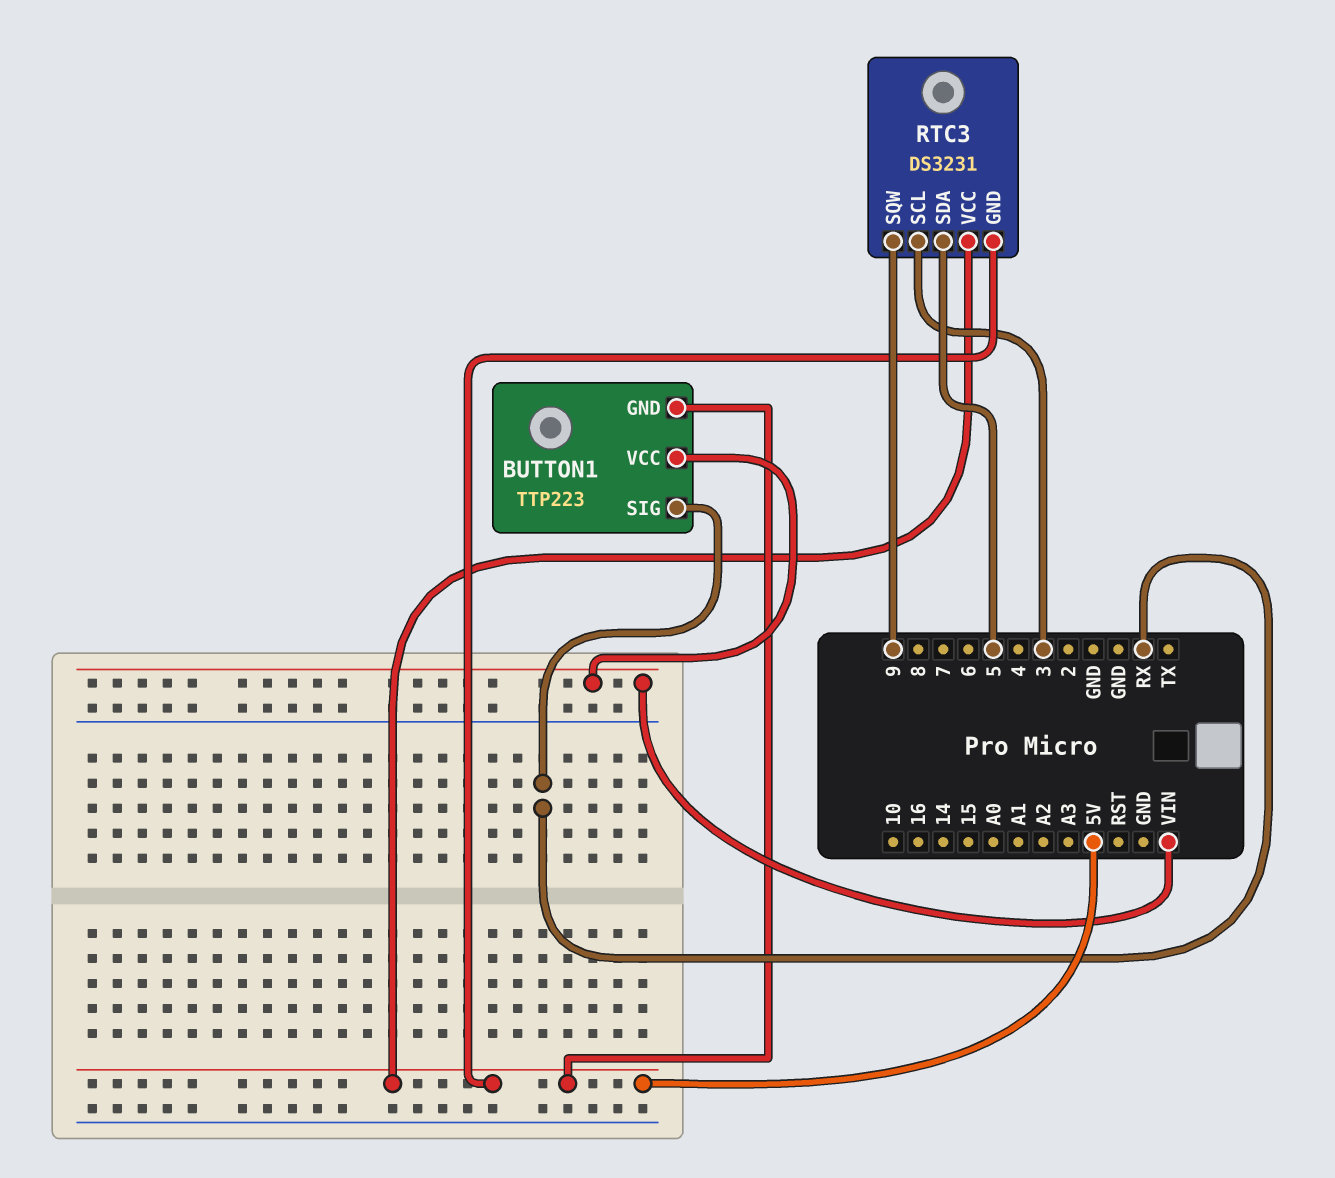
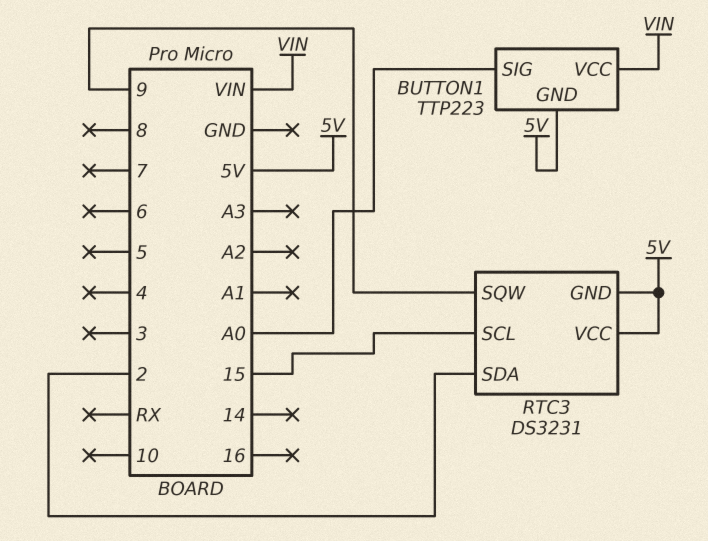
BUTTON1 pin SIG: RX -> A0
RTC3 pin SCL: 3 -> 15
RTC3 pin SDA: 5 -> 2

